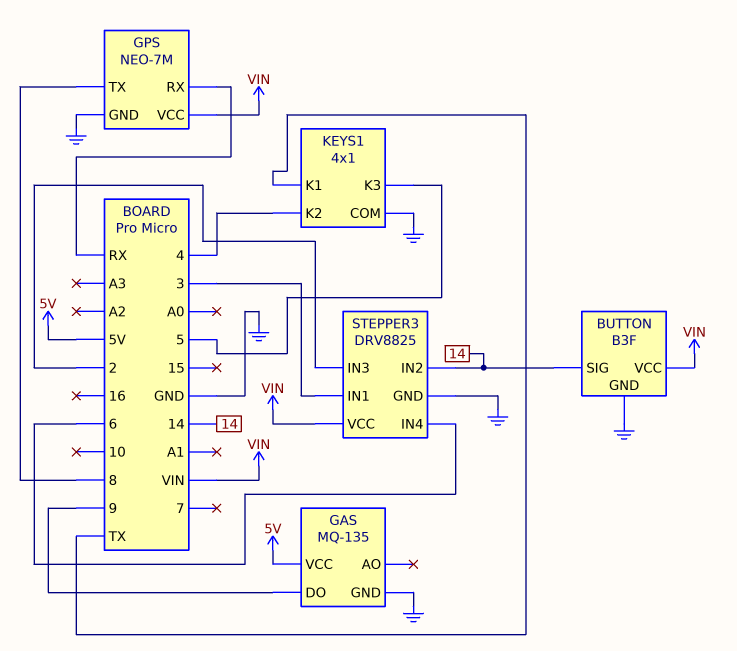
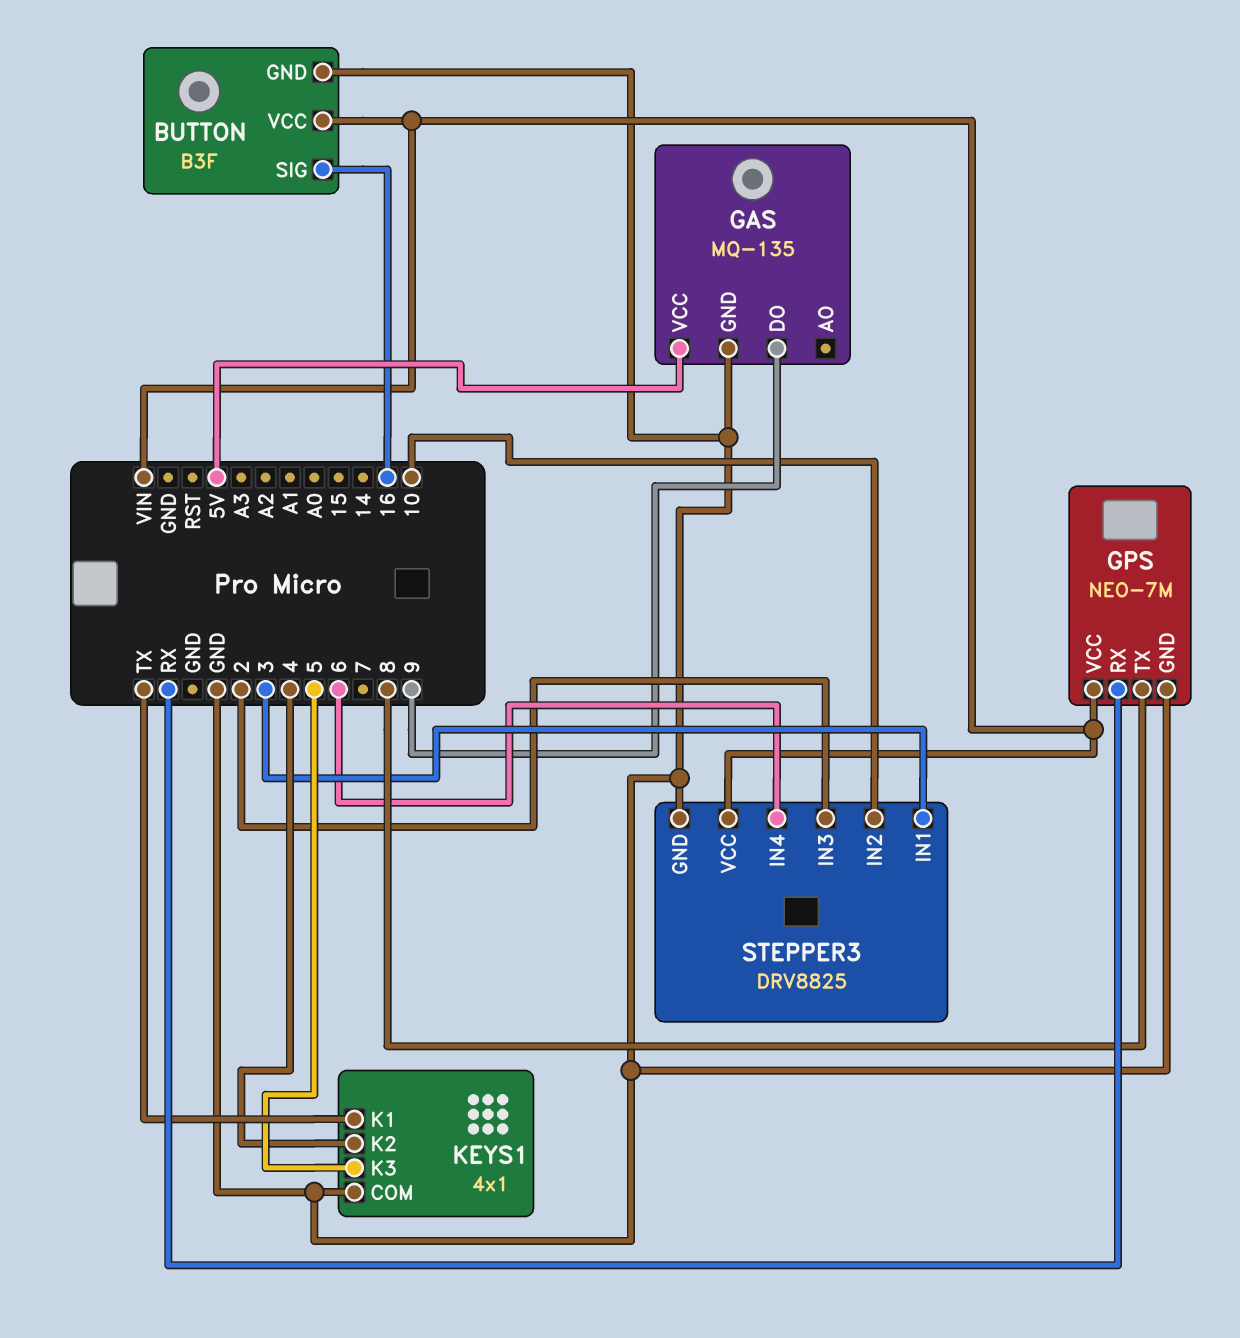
BUTTON pin SIG: 14 -> 16
STEPPER3 pin IN2: 14 -> 10

